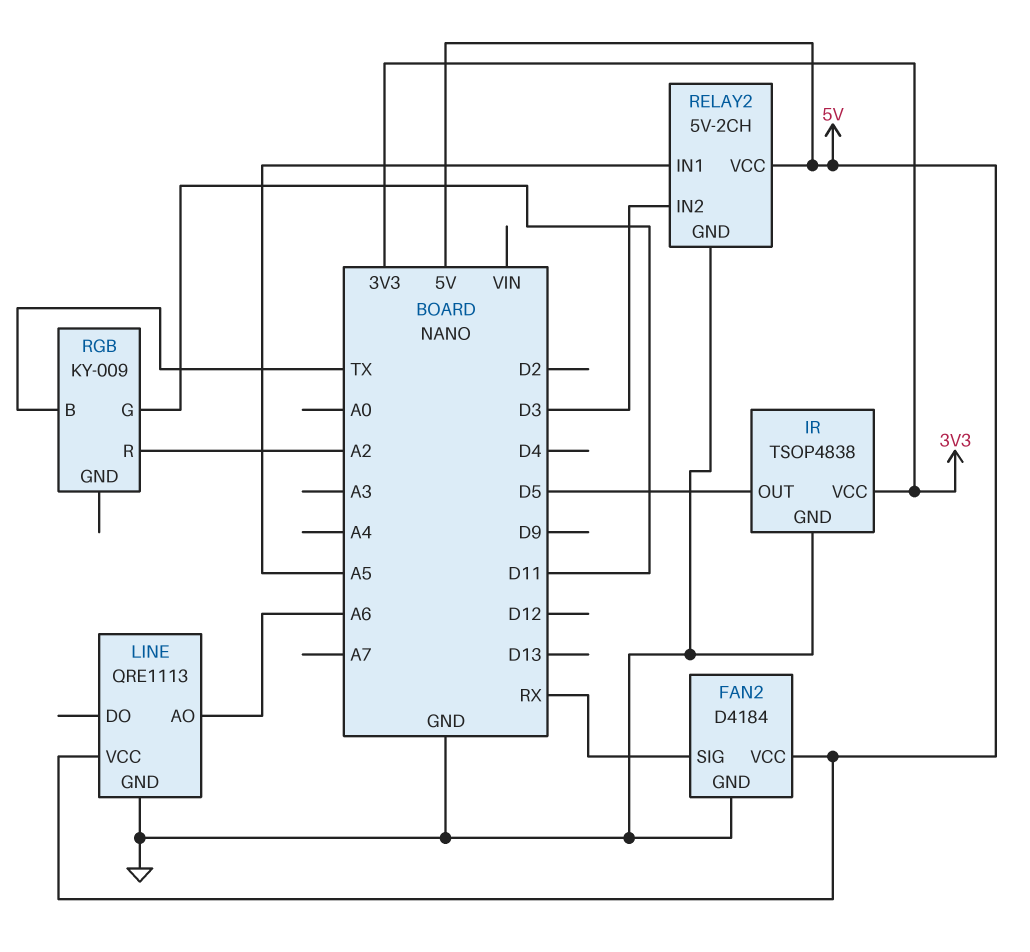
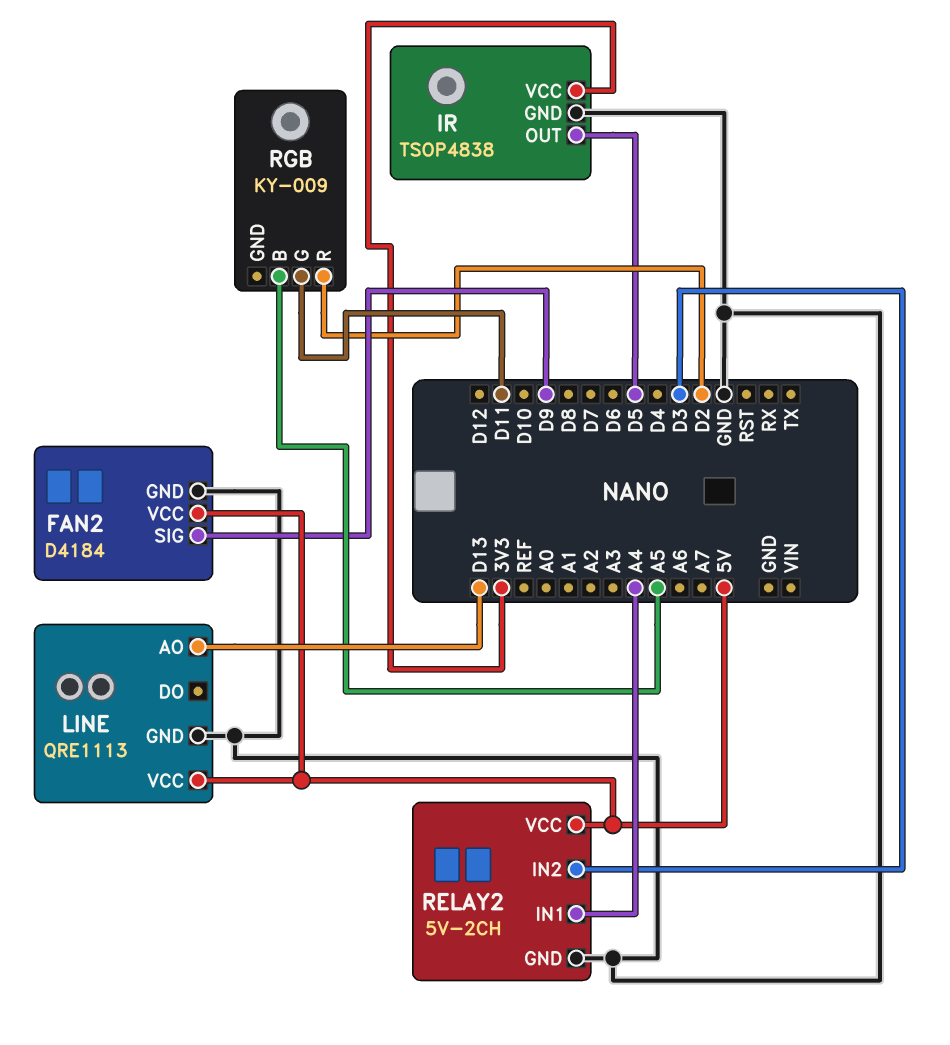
FAN2 pin SIG: RX -> D9
LINE pin AO: A6 -> D13
RELAY2 pin IN1: A5 -> A4
RGB pin B: TX -> A5
RGB pin R: A2 -> D2

